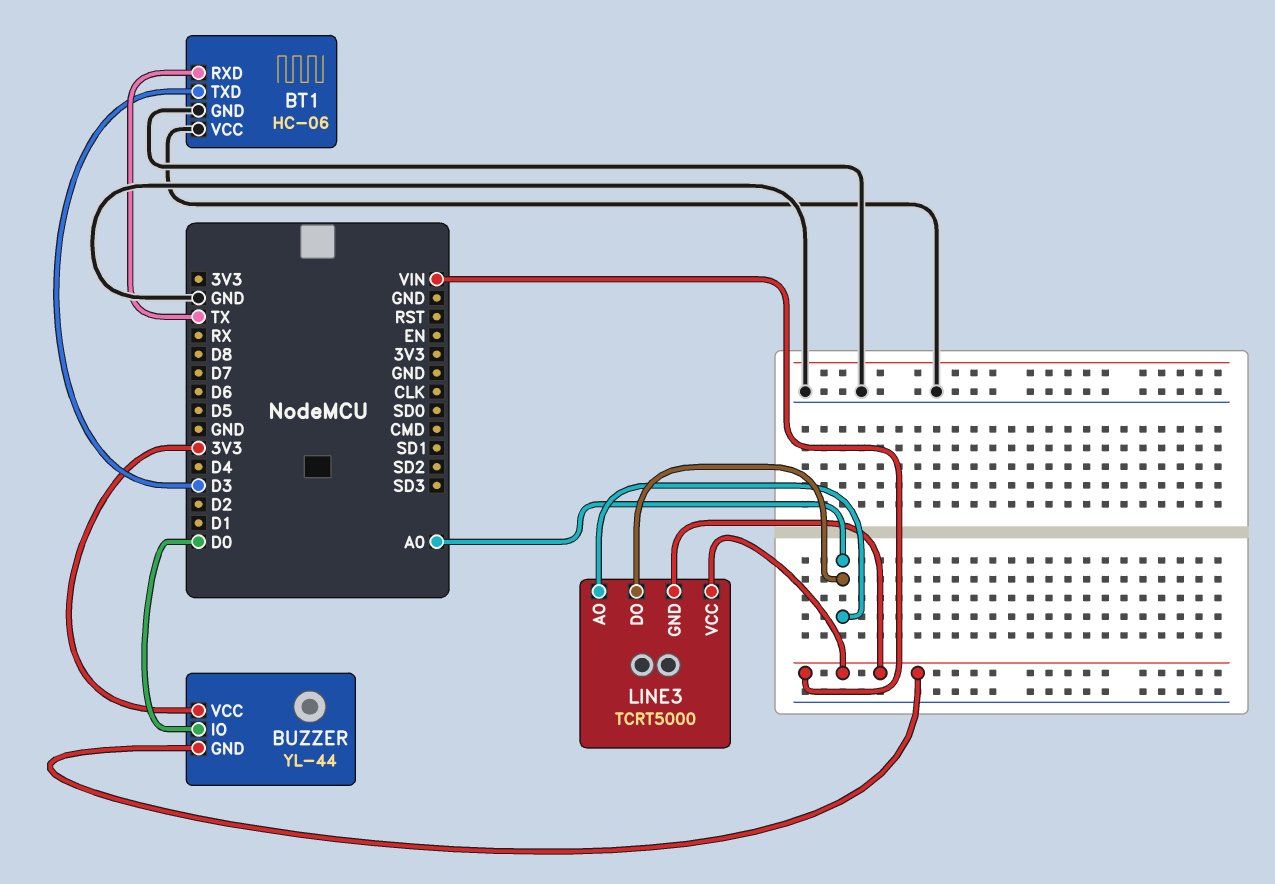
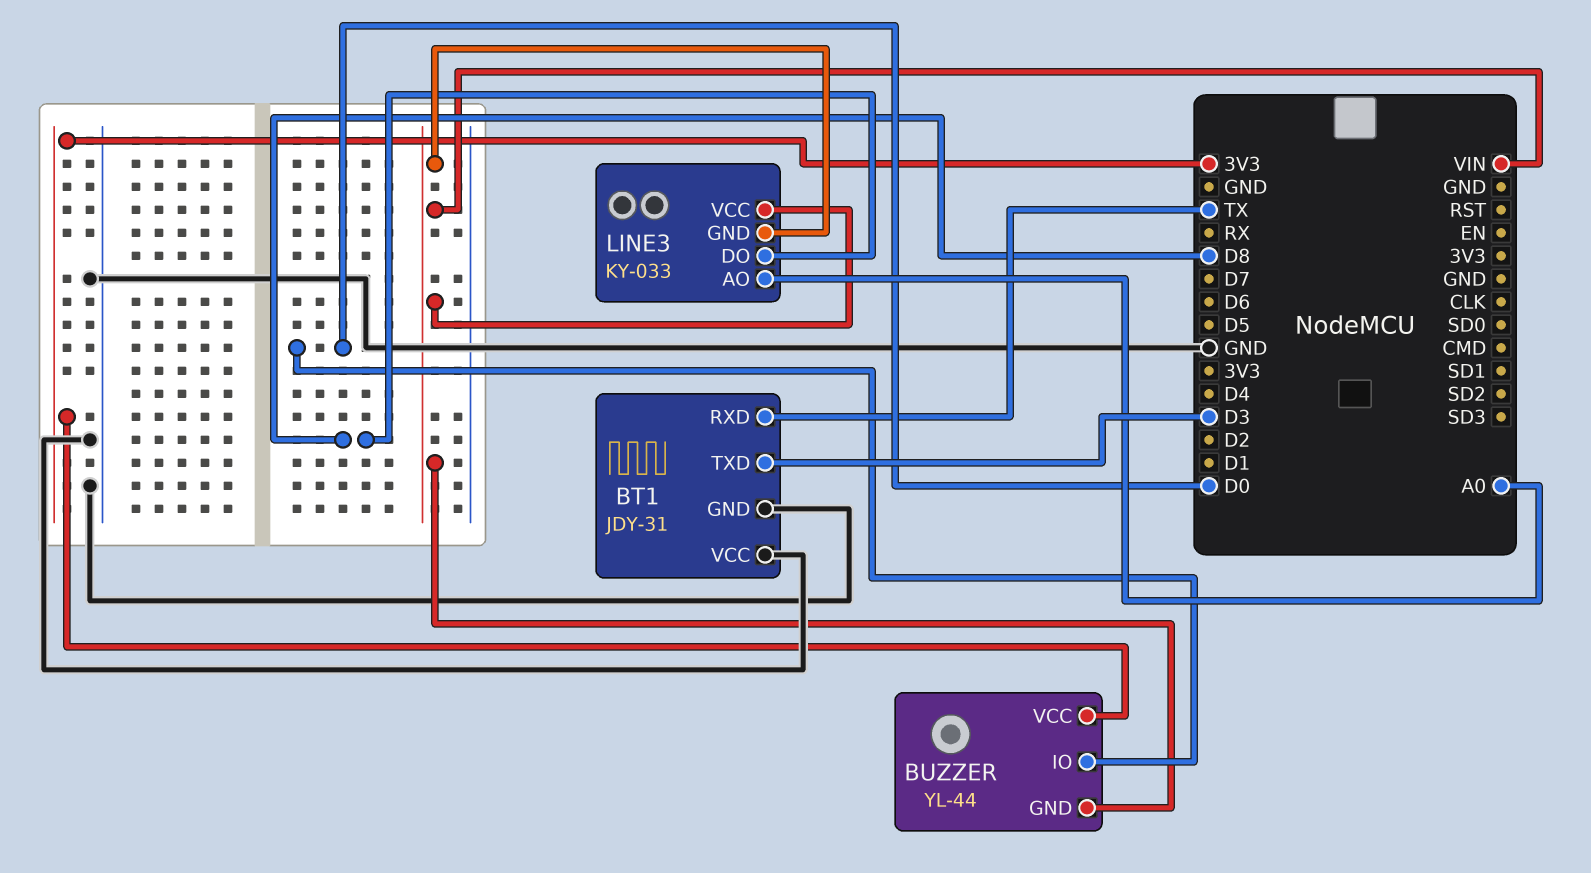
BT1: HC-06 -> JDY-31
LINE3: TCRT5000 -> KY-033
LINE3 pin DO: A0 -> D8

